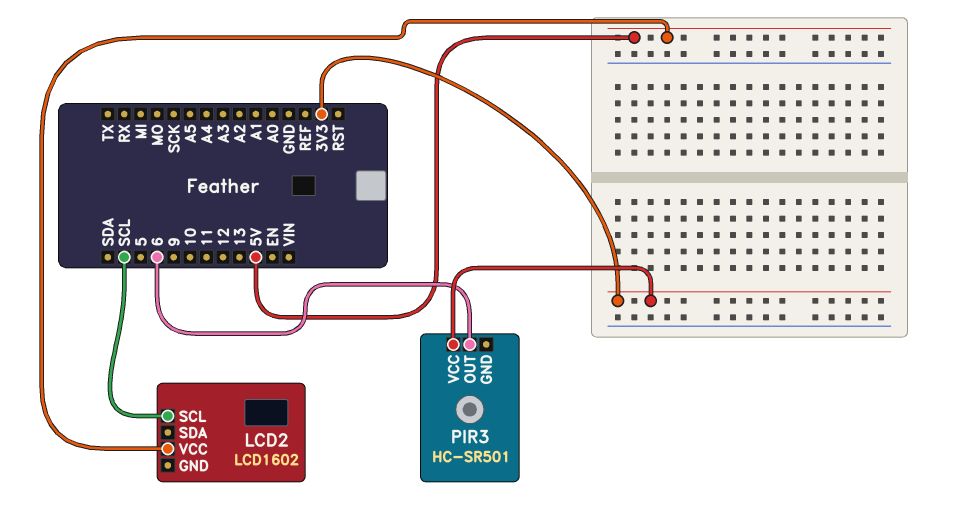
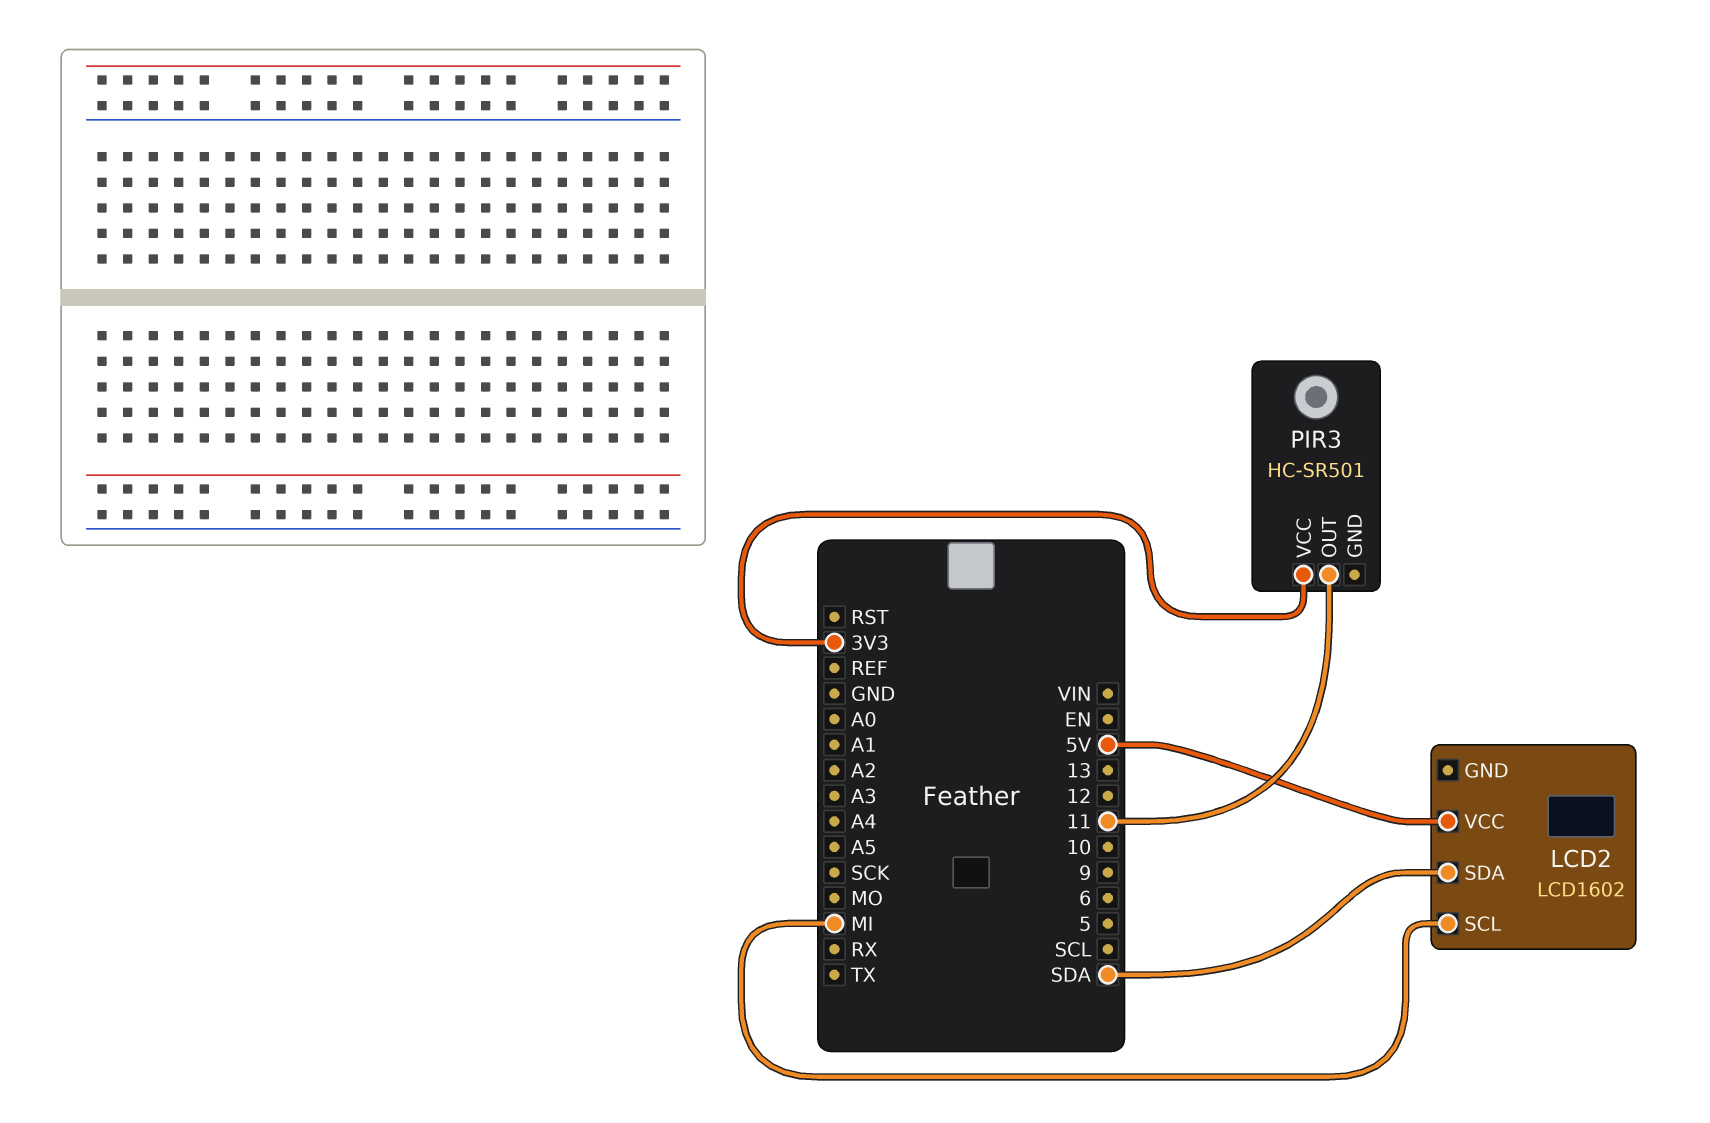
LCD2 pin SCL: SCL -> MI
LCD2 pin SDA: none -> SDA
PIR3 pin OUT: 6 -> 11

